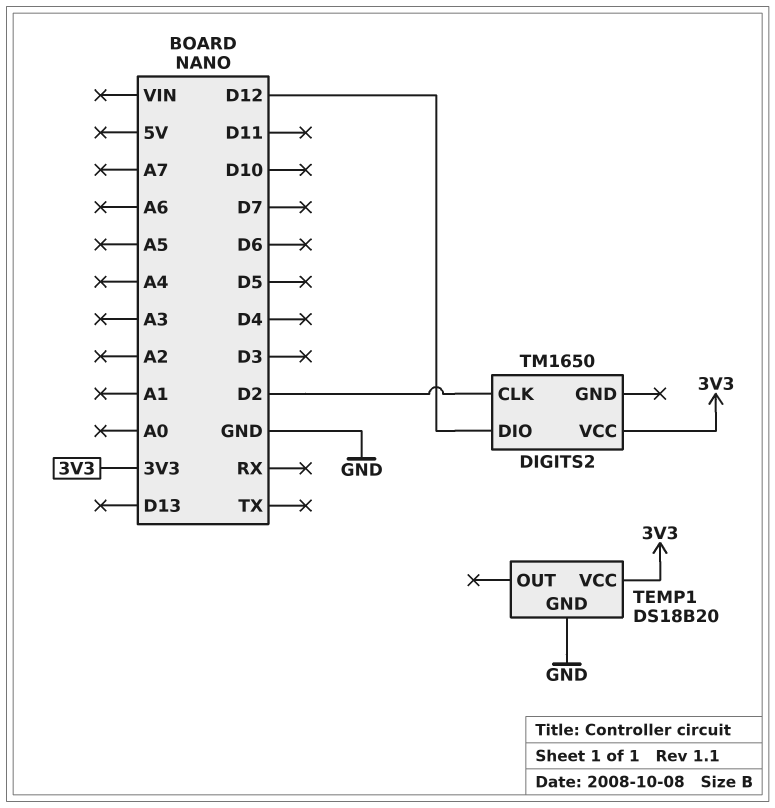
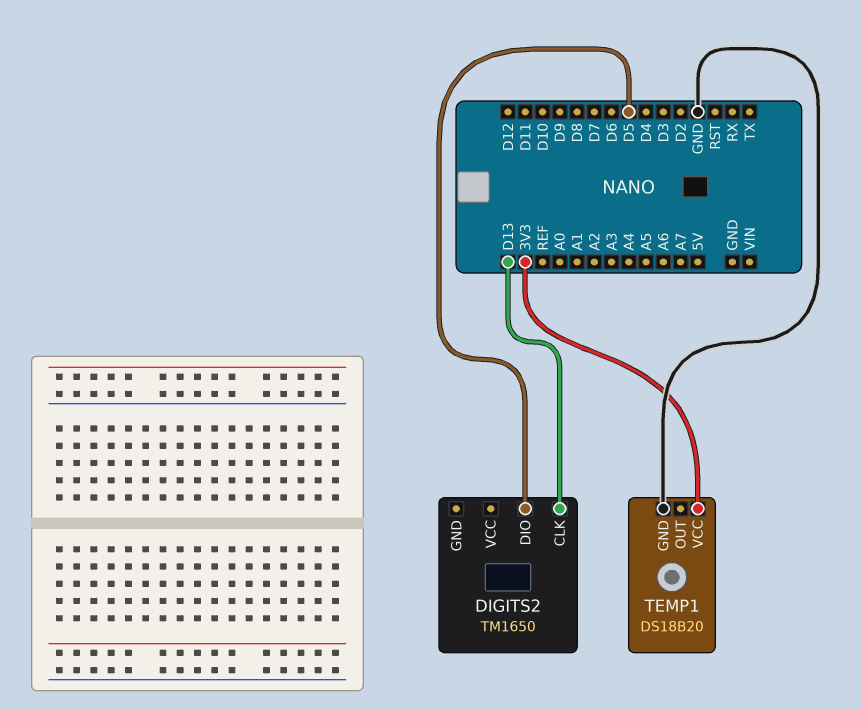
DIGITS2 pin CLK: D2 -> D13
DIGITS2 pin DIO: D12 -> D5
DIGITS2 pin VCC: 3V3 -> none

